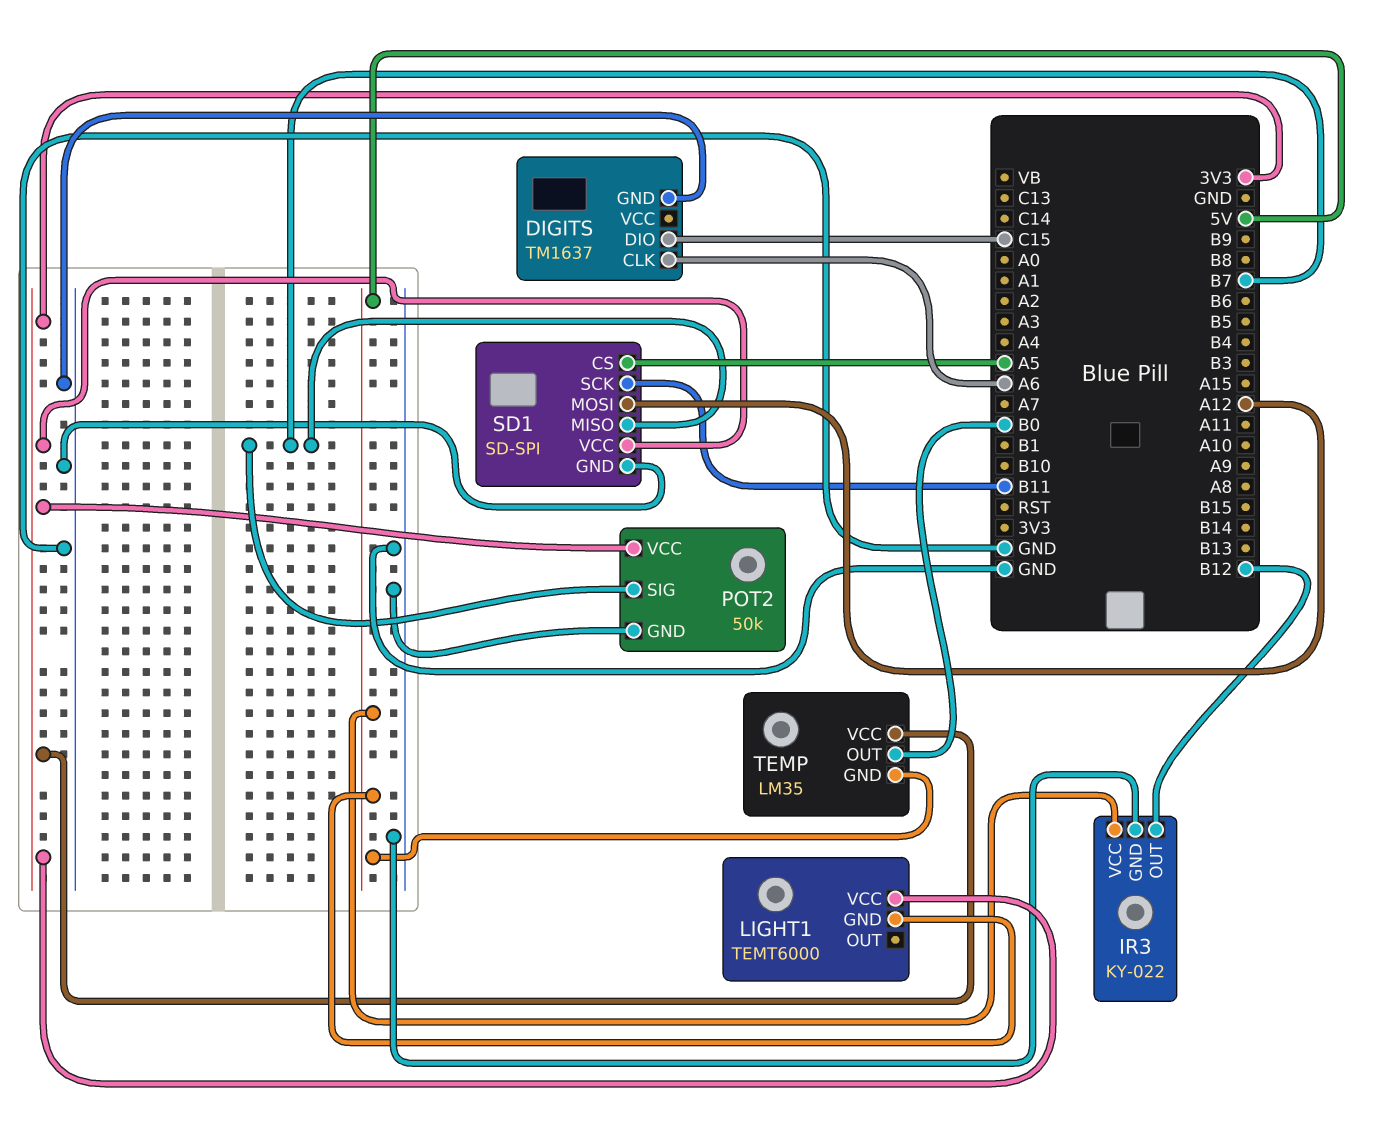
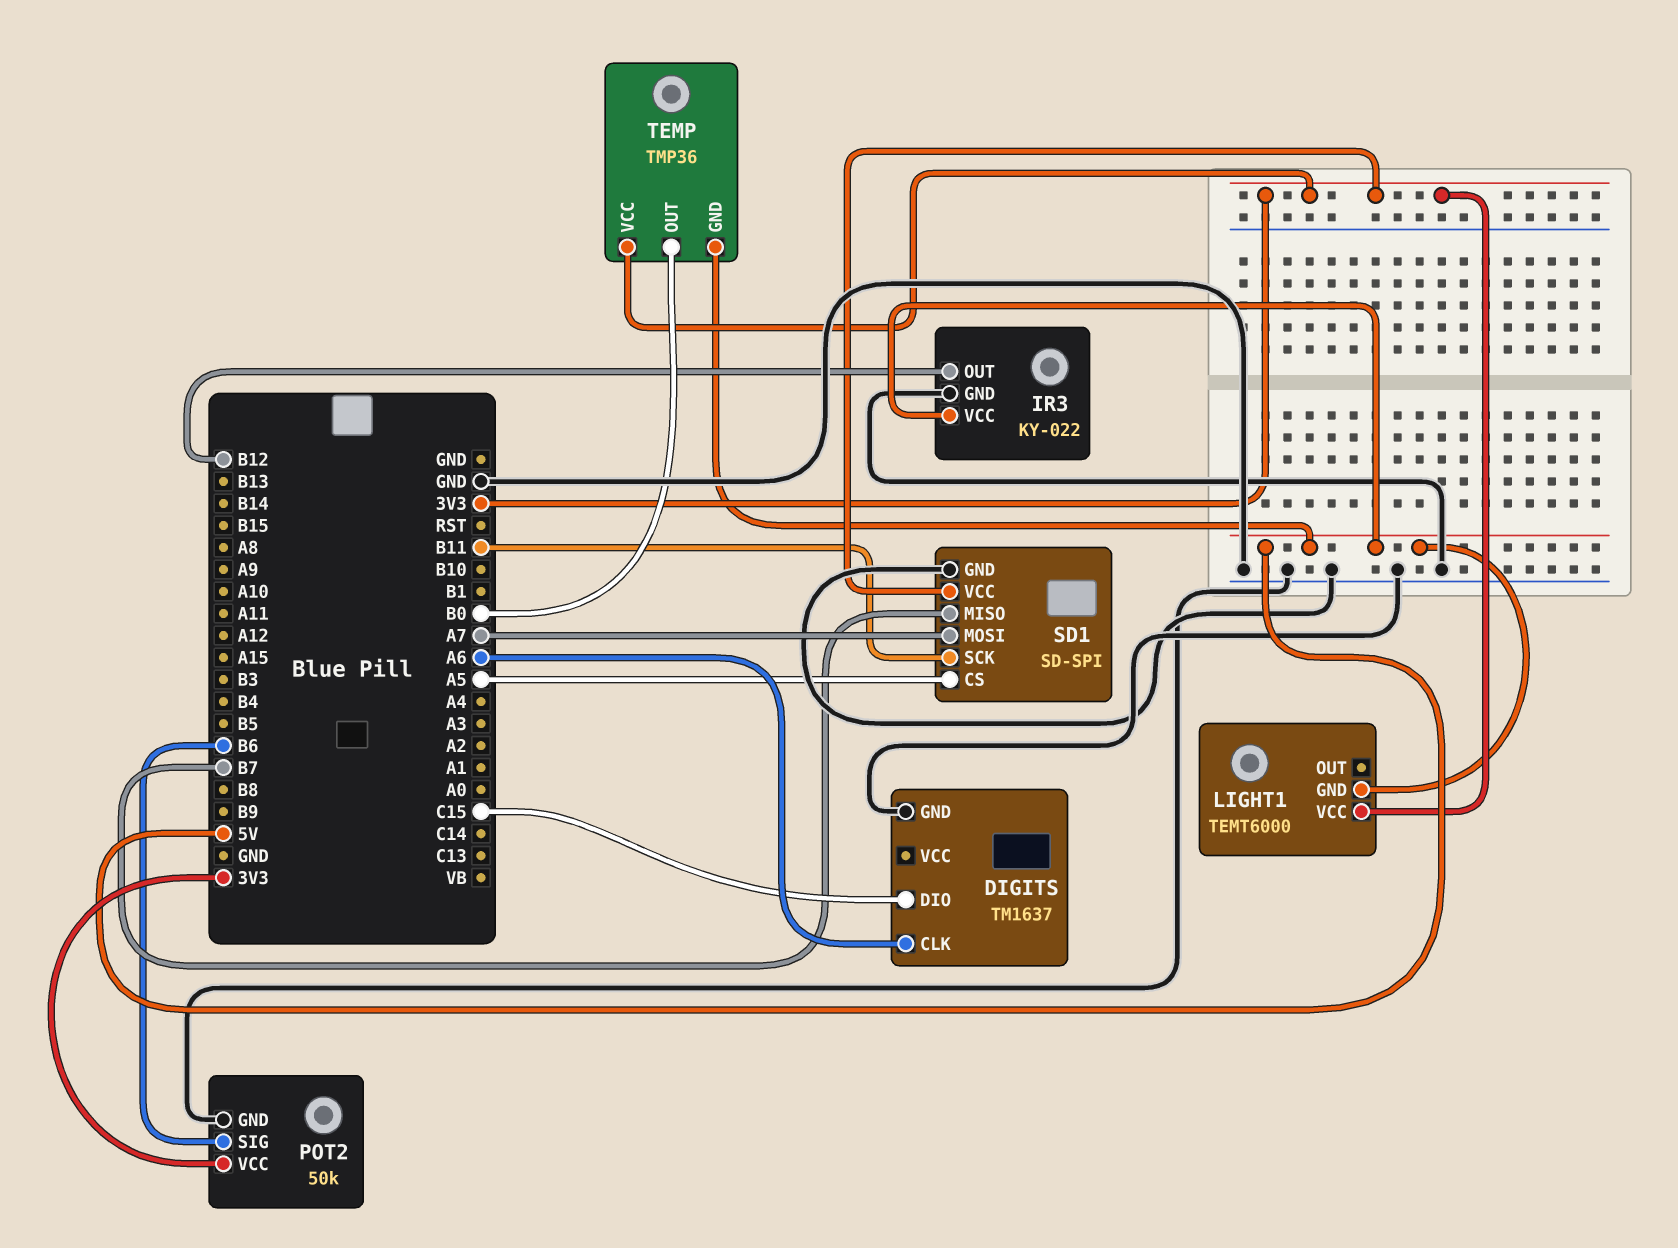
POT2 pin SIG: B7 -> B6
SD1 pin MOSI: A12 -> A7
TEMP: LM35 -> TMP36

